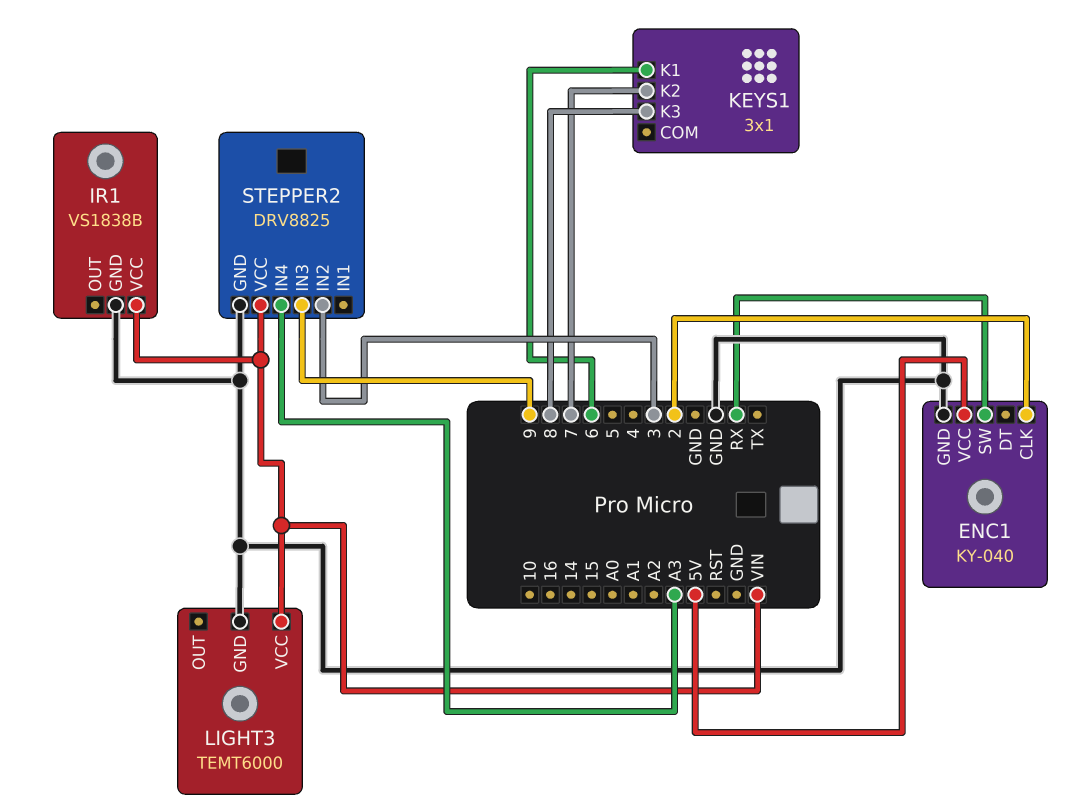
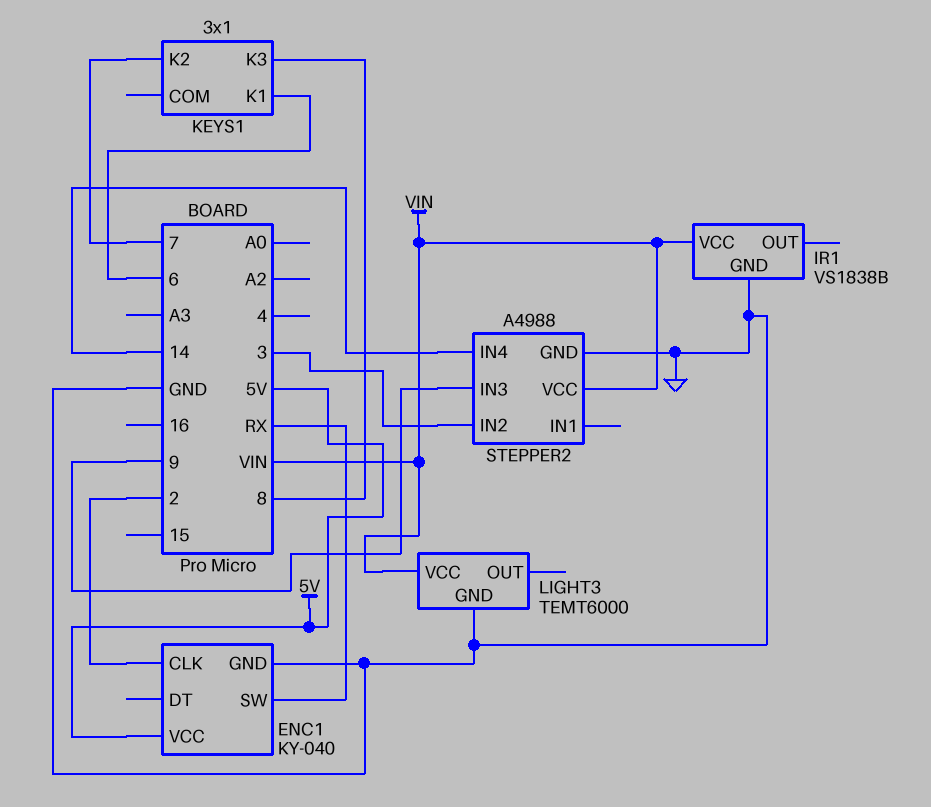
STEPPER2: DRV8825 -> A4988
STEPPER2 pin IN4: A3 -> 14

